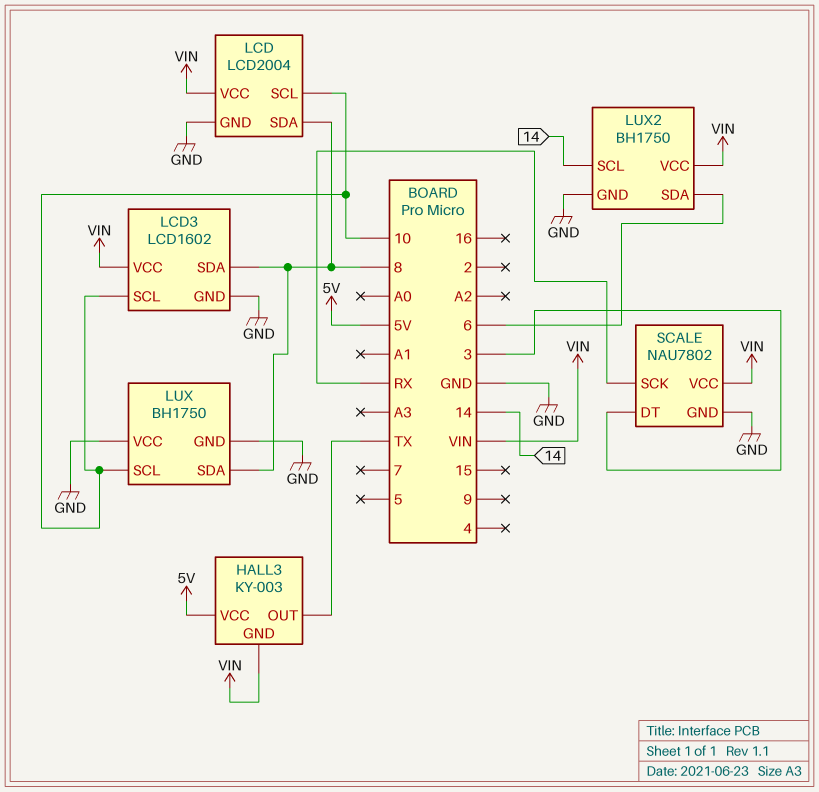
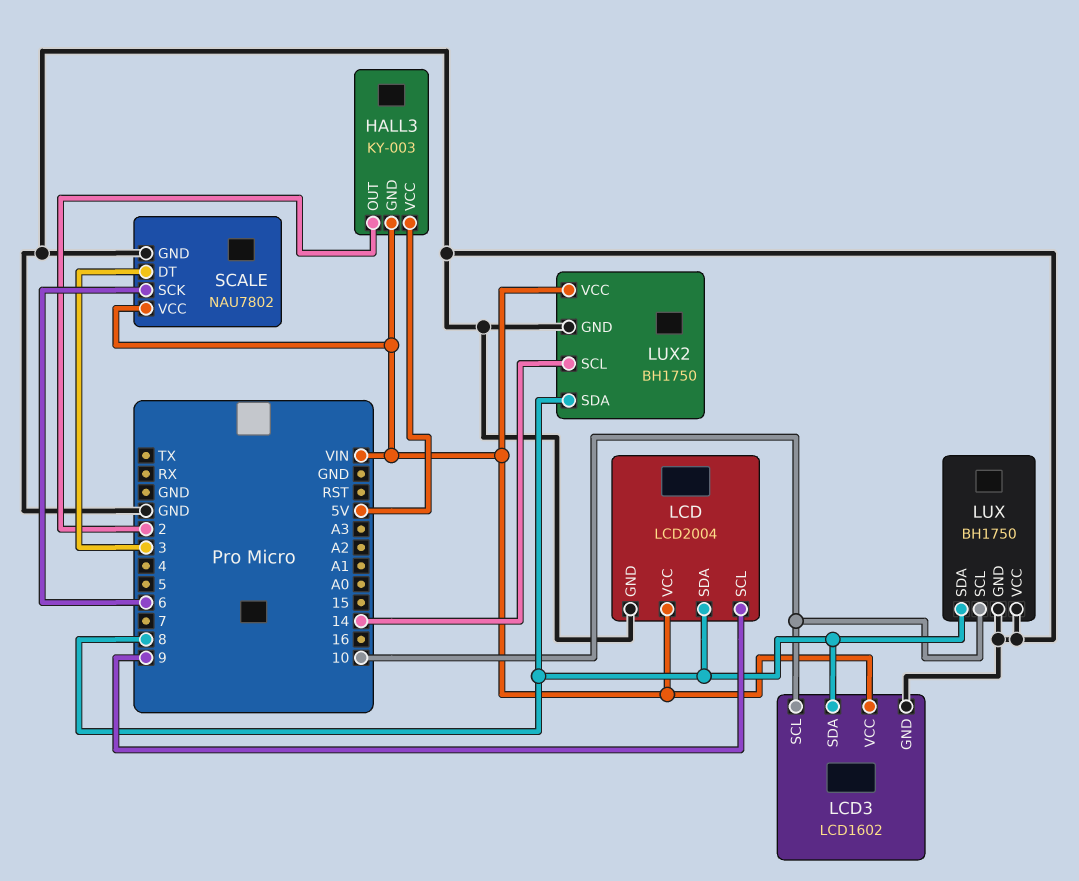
HALL3 pin OUT: TX -> 2
LCD pin SCL: 10 -> 9
LUX2 pin SDA: 6 -> 8
SCALE pin SCK: RX -> 6

